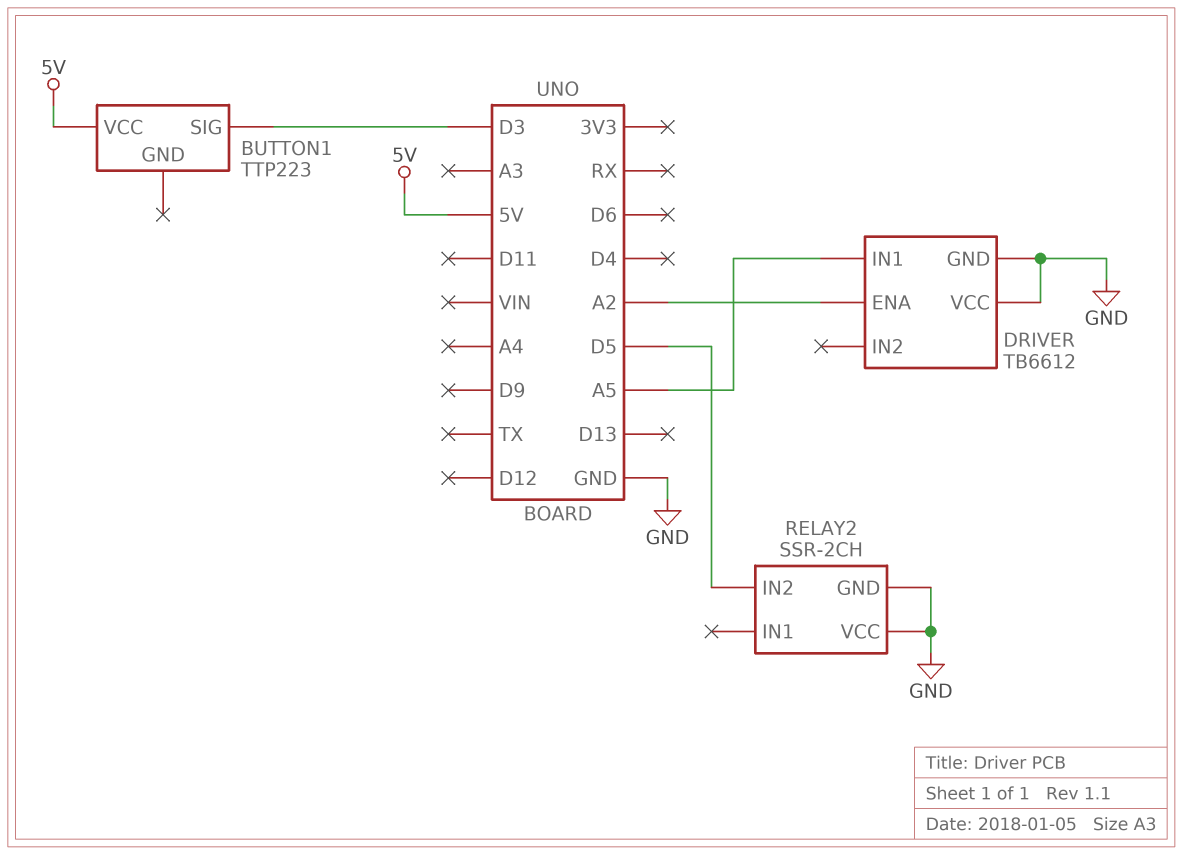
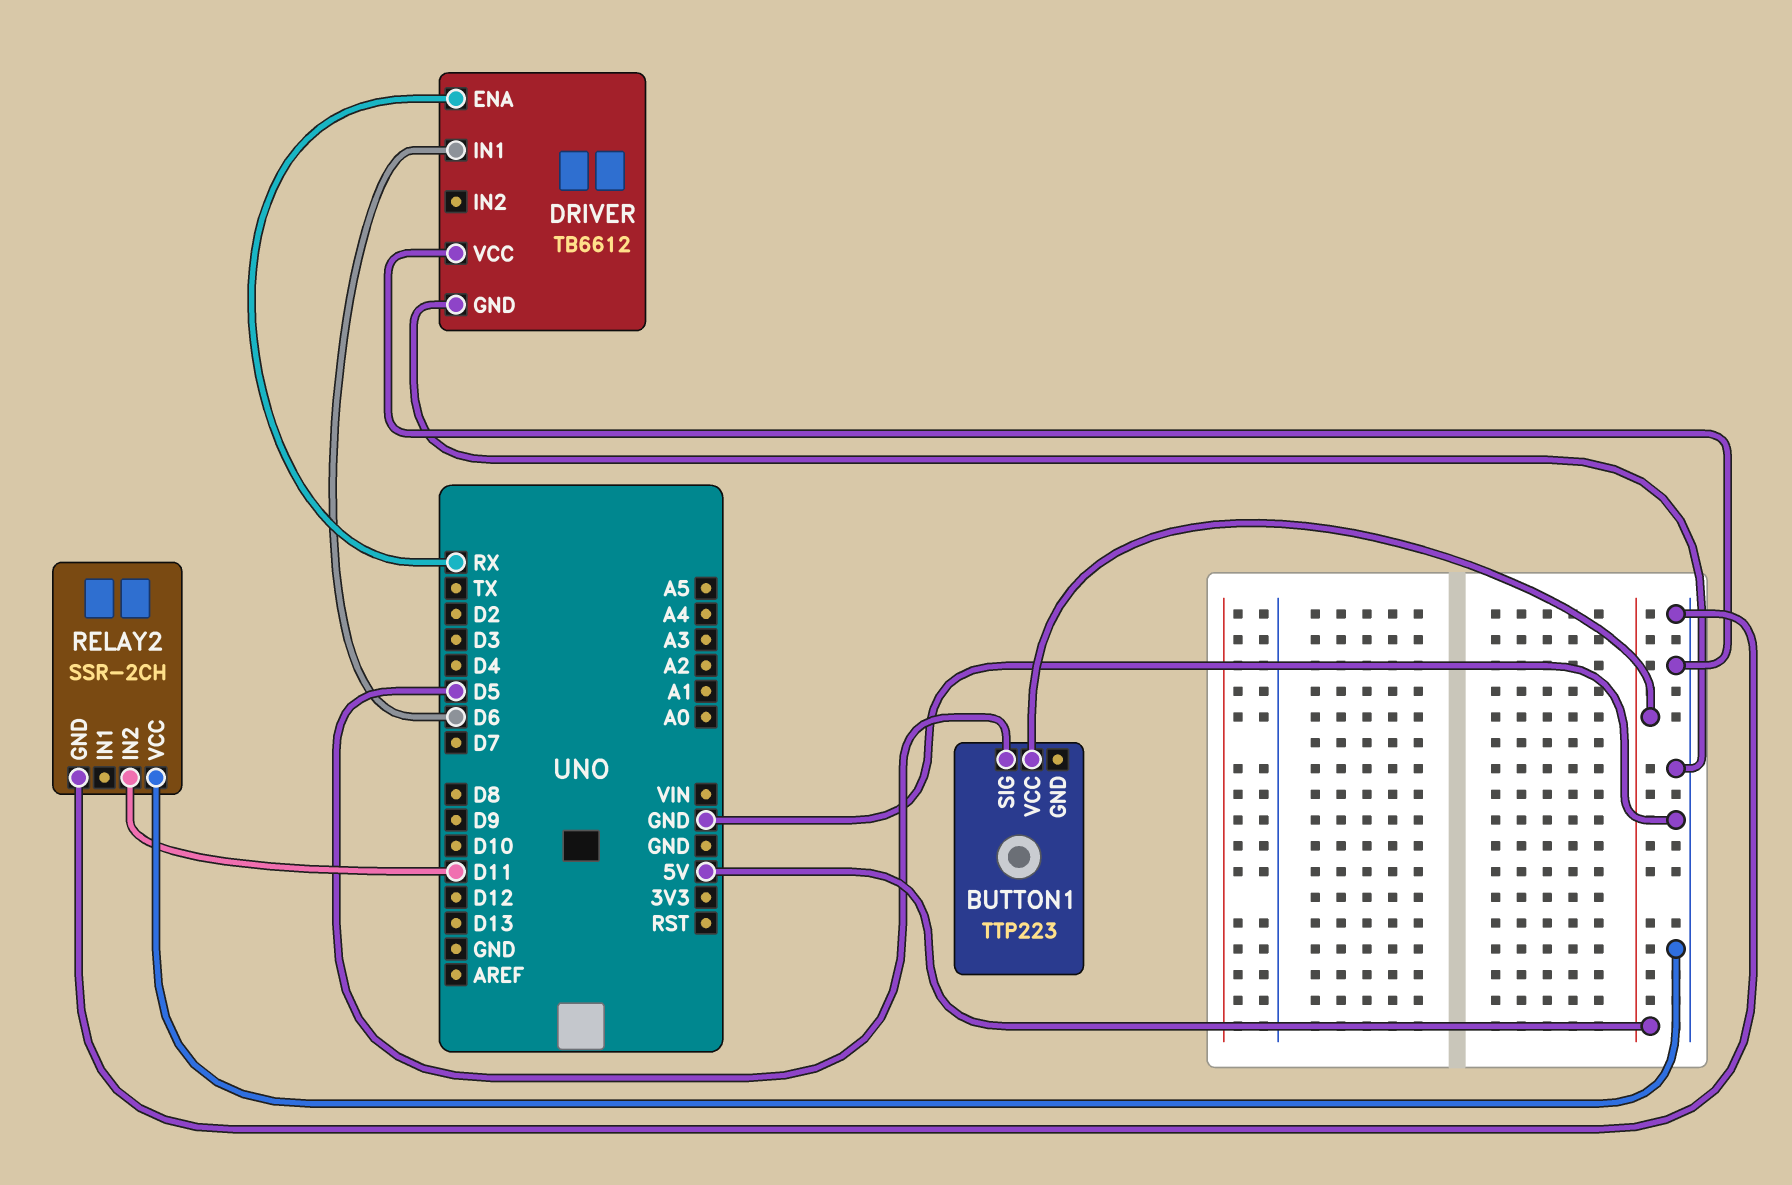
BUTTON1 pin SIG: D3 -> D5
DRIVER pin ENA: A2 -> RX
DRIVER pin IN1: A5 -> D6
RELAY2 pin IN2: D5 -> D11

